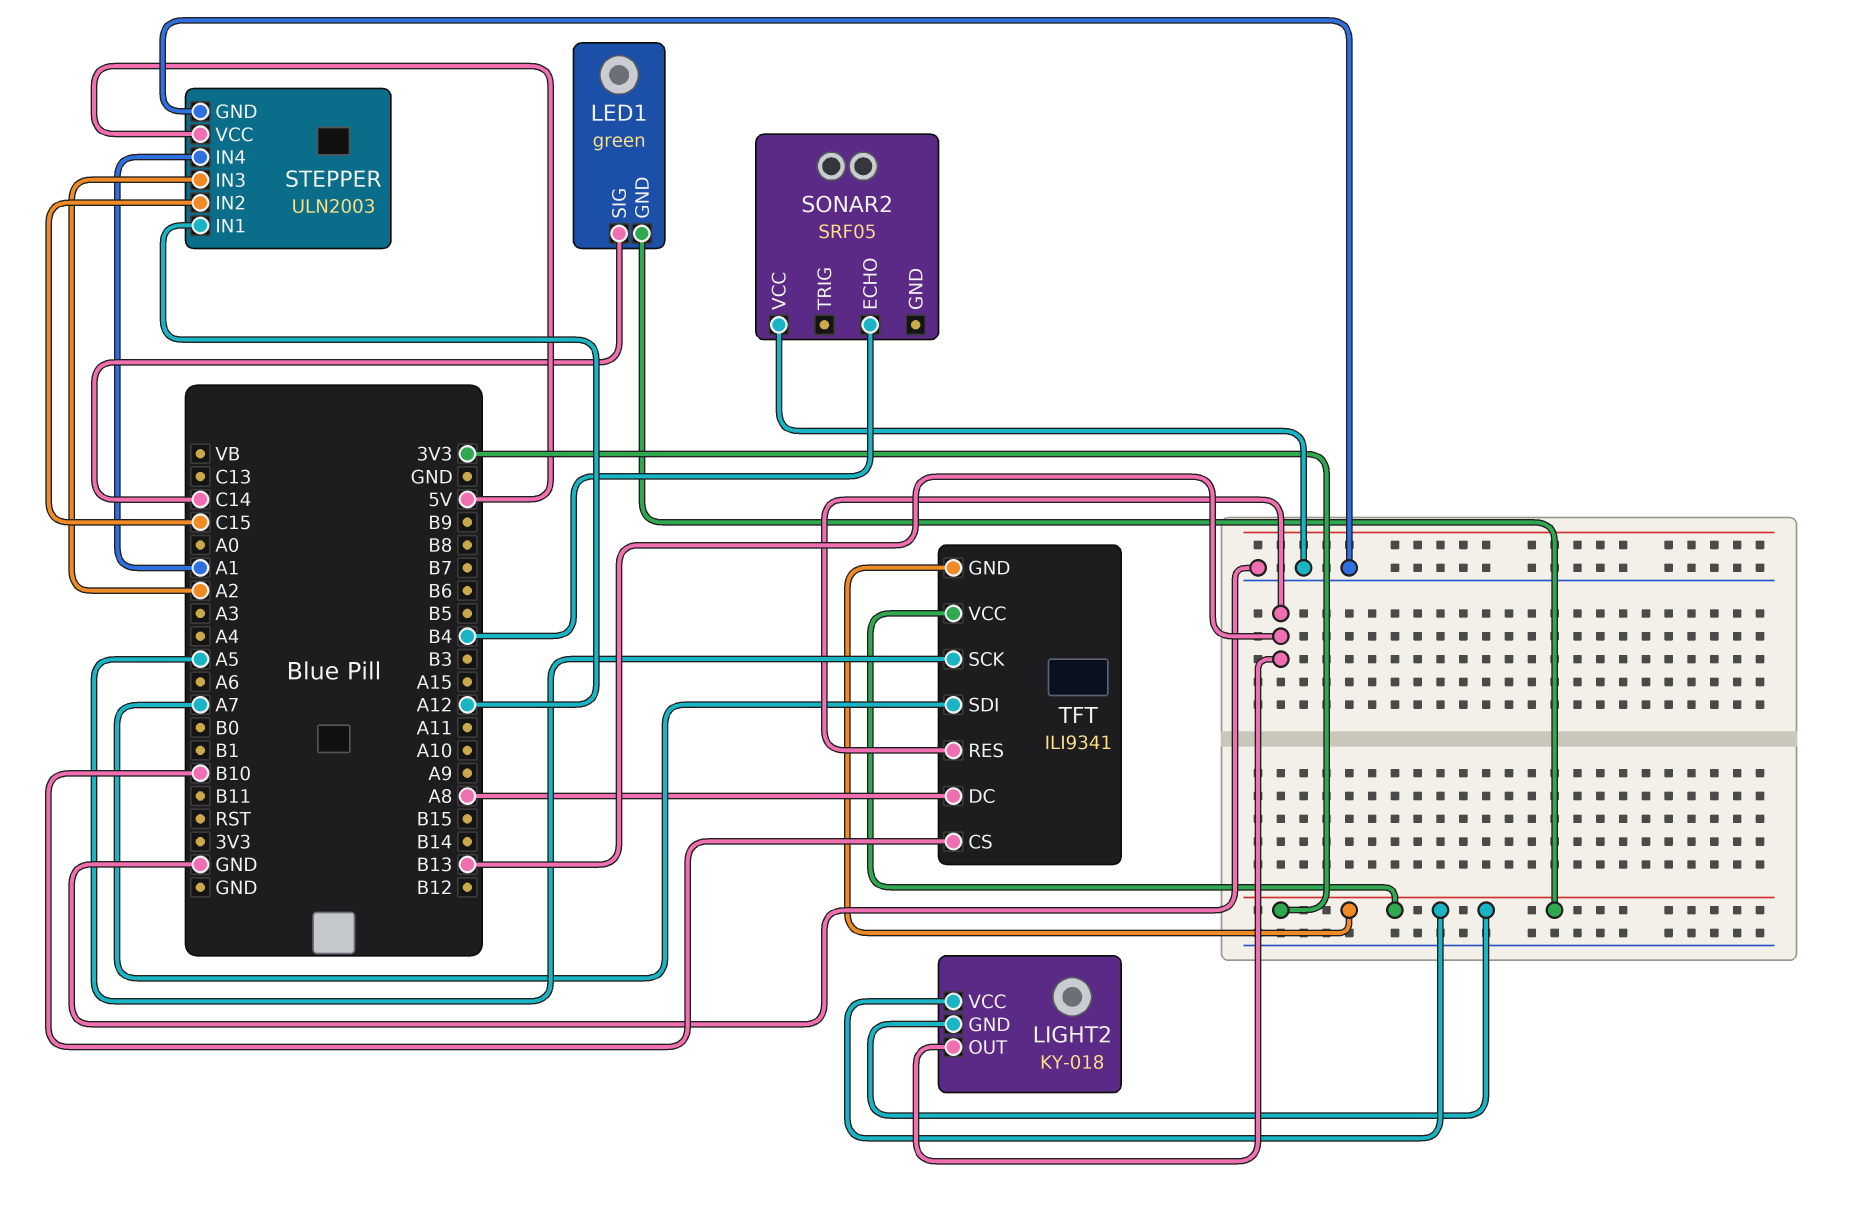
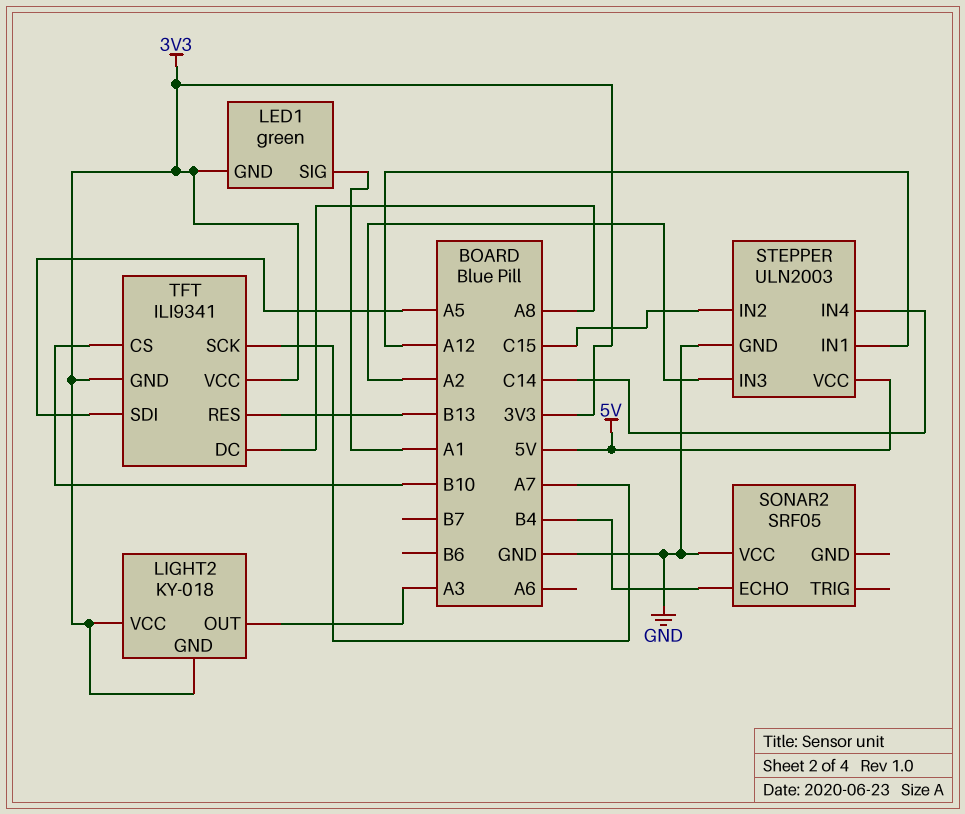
LED1 pin SIG: C14 -> A1
LIGHT2 pin OUT: B13 -> A3
STEPPER pin IN4: A1 -> C14
TFT pin SCK: A5 -> A7
TFT pin SDI: A7 -> A5

